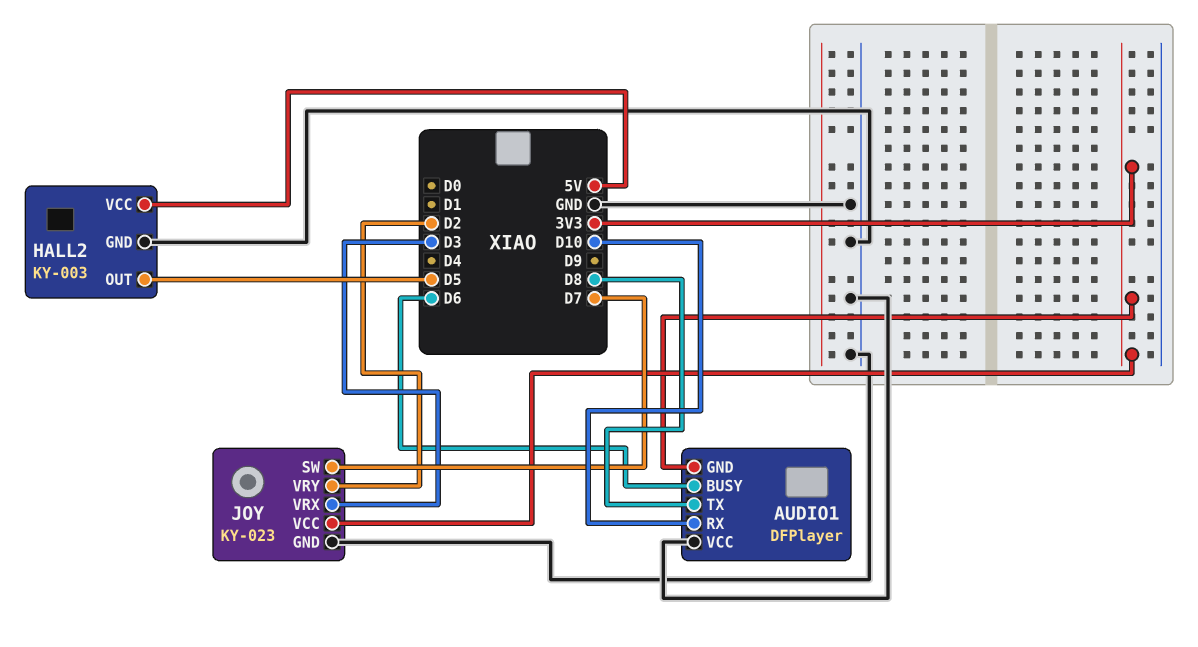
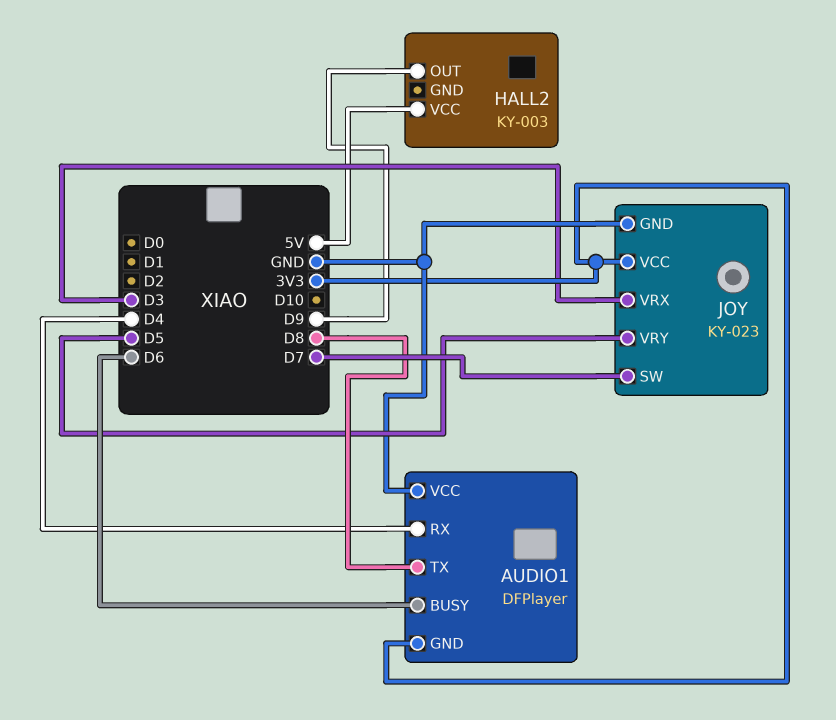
AUDIO1 pin RX: D10 -> D4
HALL2 pin GND: GND -> none
HALL2 pin OUT: D5 -> D9
JOY pin VRY: D2 -> D5

